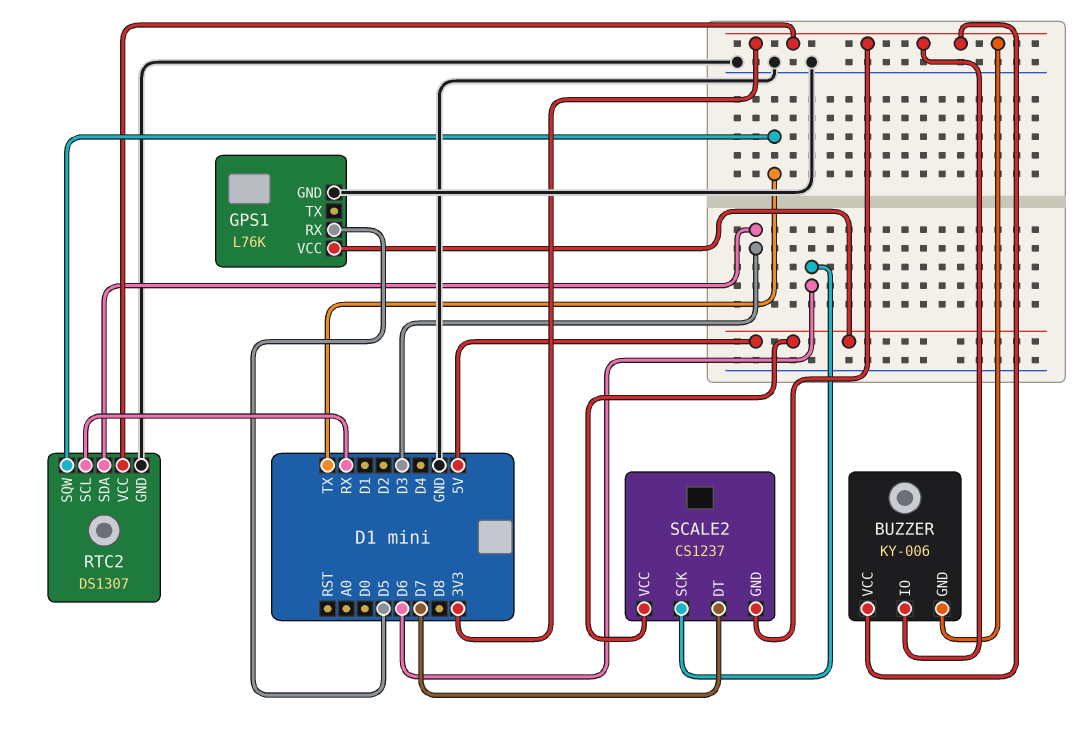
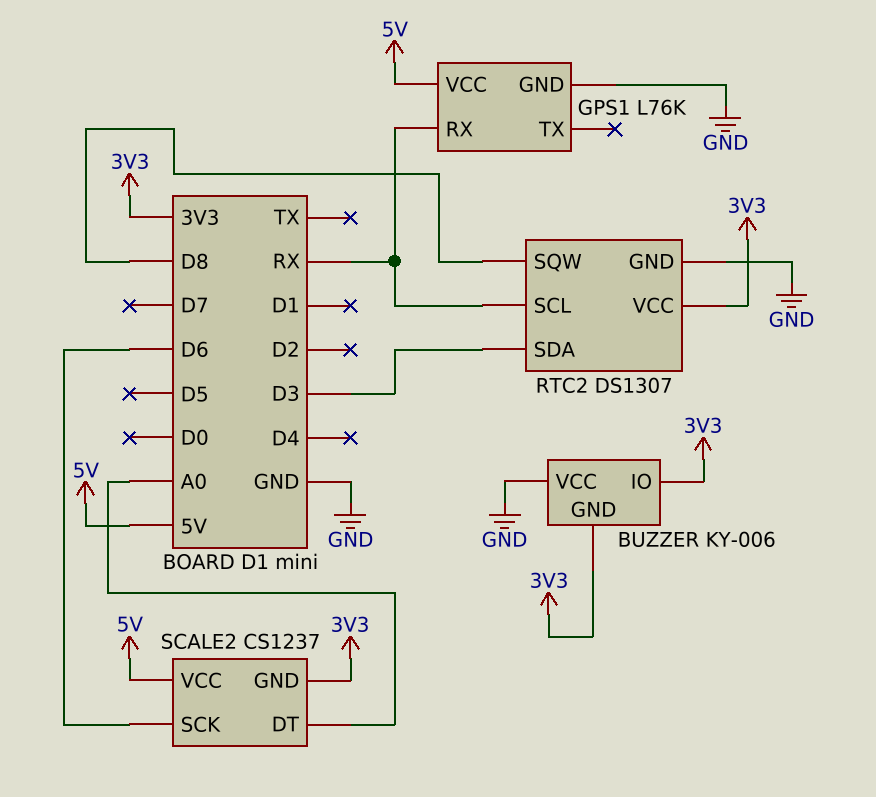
BUZZER pin VCC: 3V3 -> GND
GPS1 pin RX: D5 -> RX
RTC2 pin SQW: TX -> D8
SCALE2 pin DT: D7 -> A0

